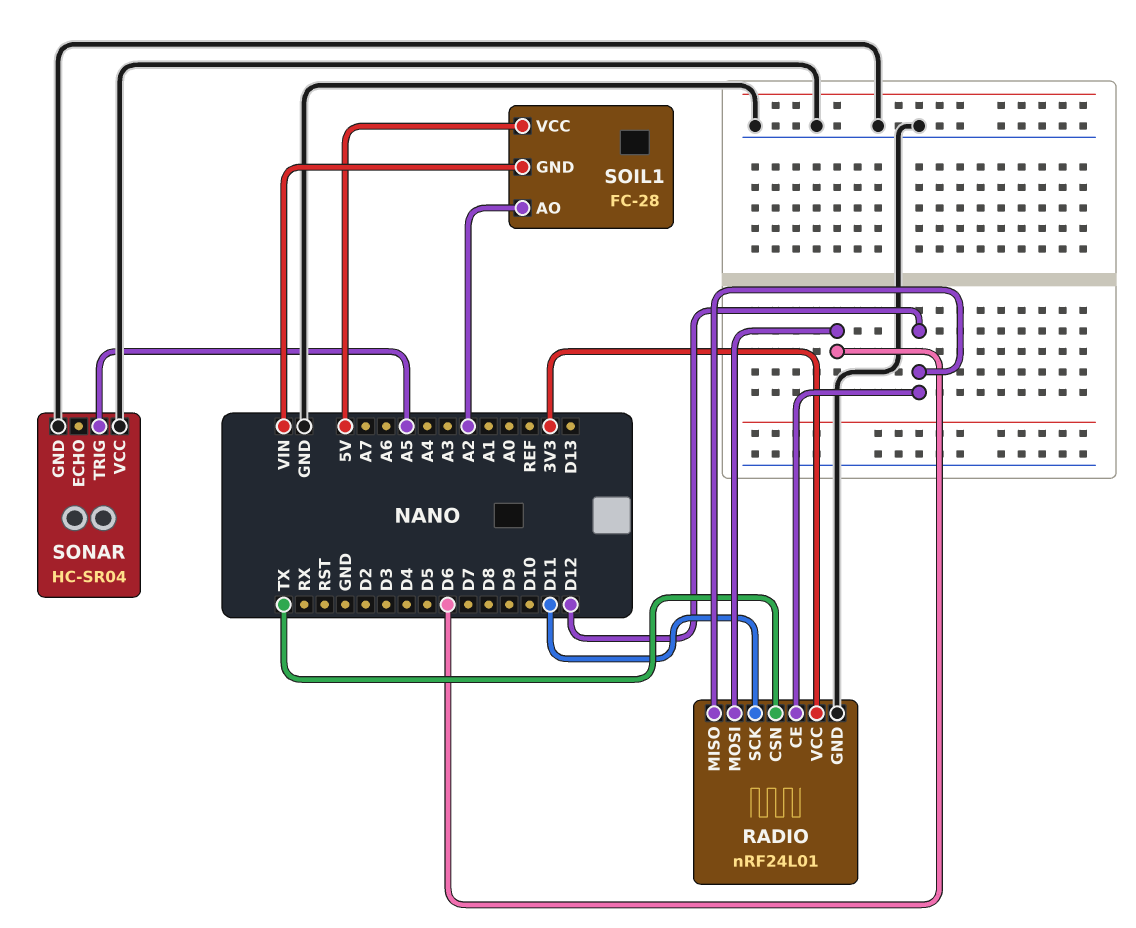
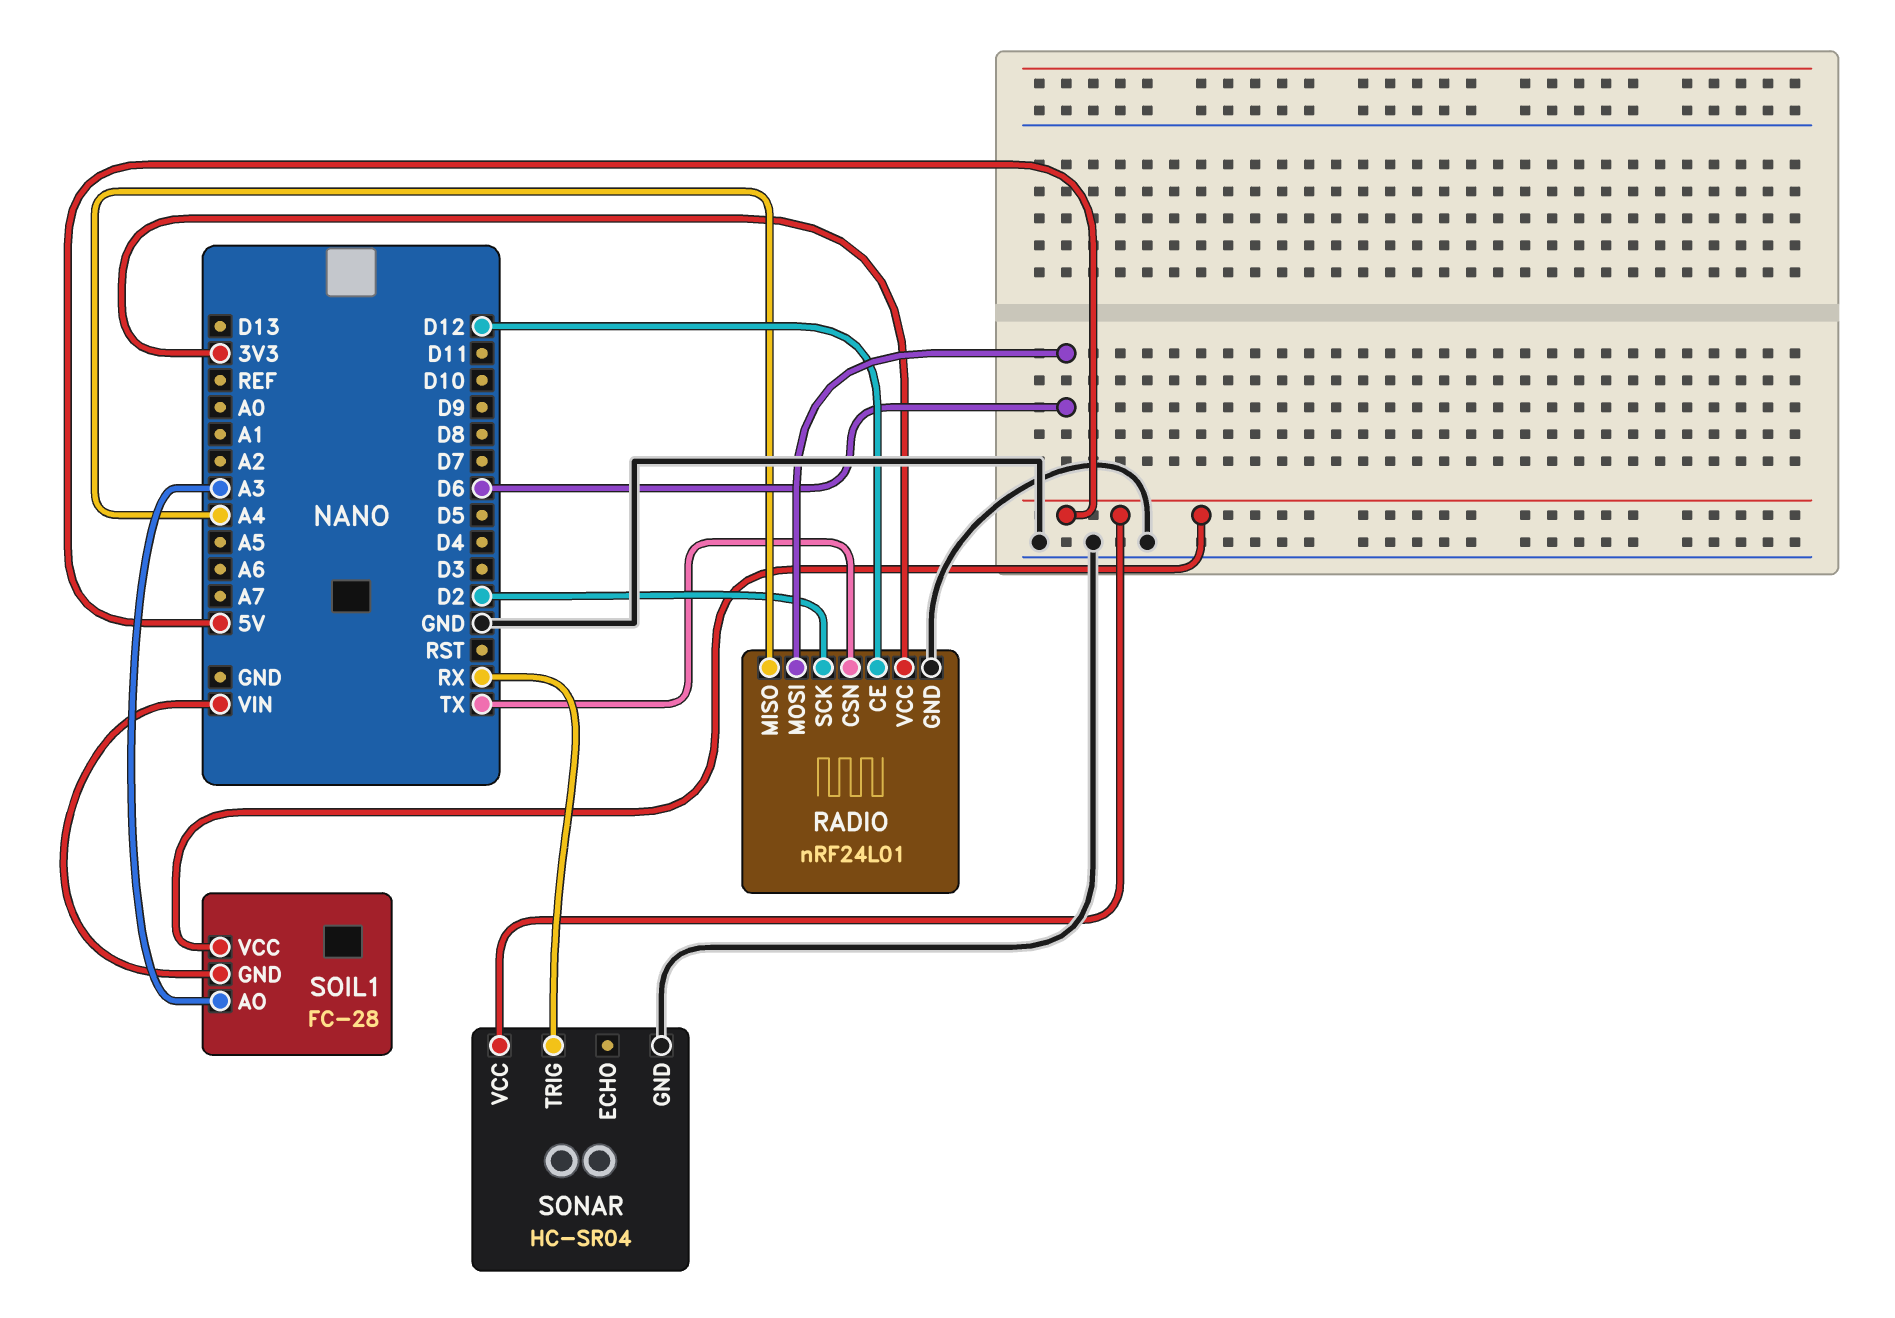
RADIO pin MISO: D12 -> A4
RADIO pin SCK: D11 -> D2
SOIL1 pin AO: A2 -> A3
SONAR pin TRIG: A5 -> RX
SONAR pin VCC: GND -> 5V

